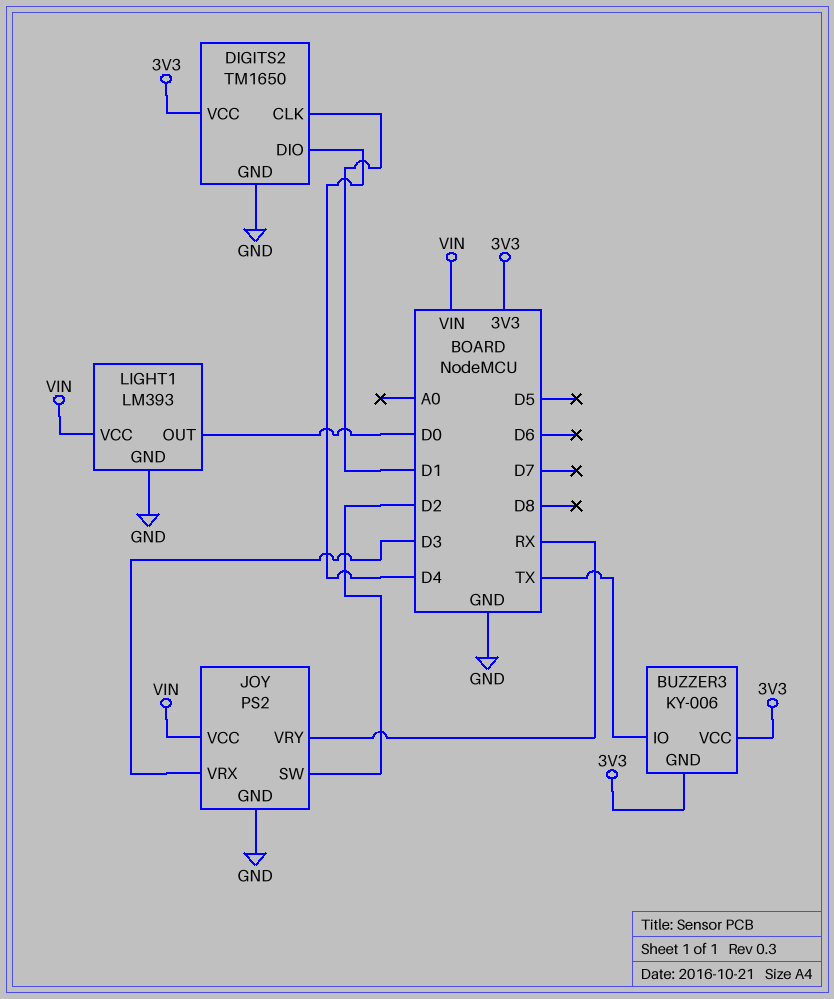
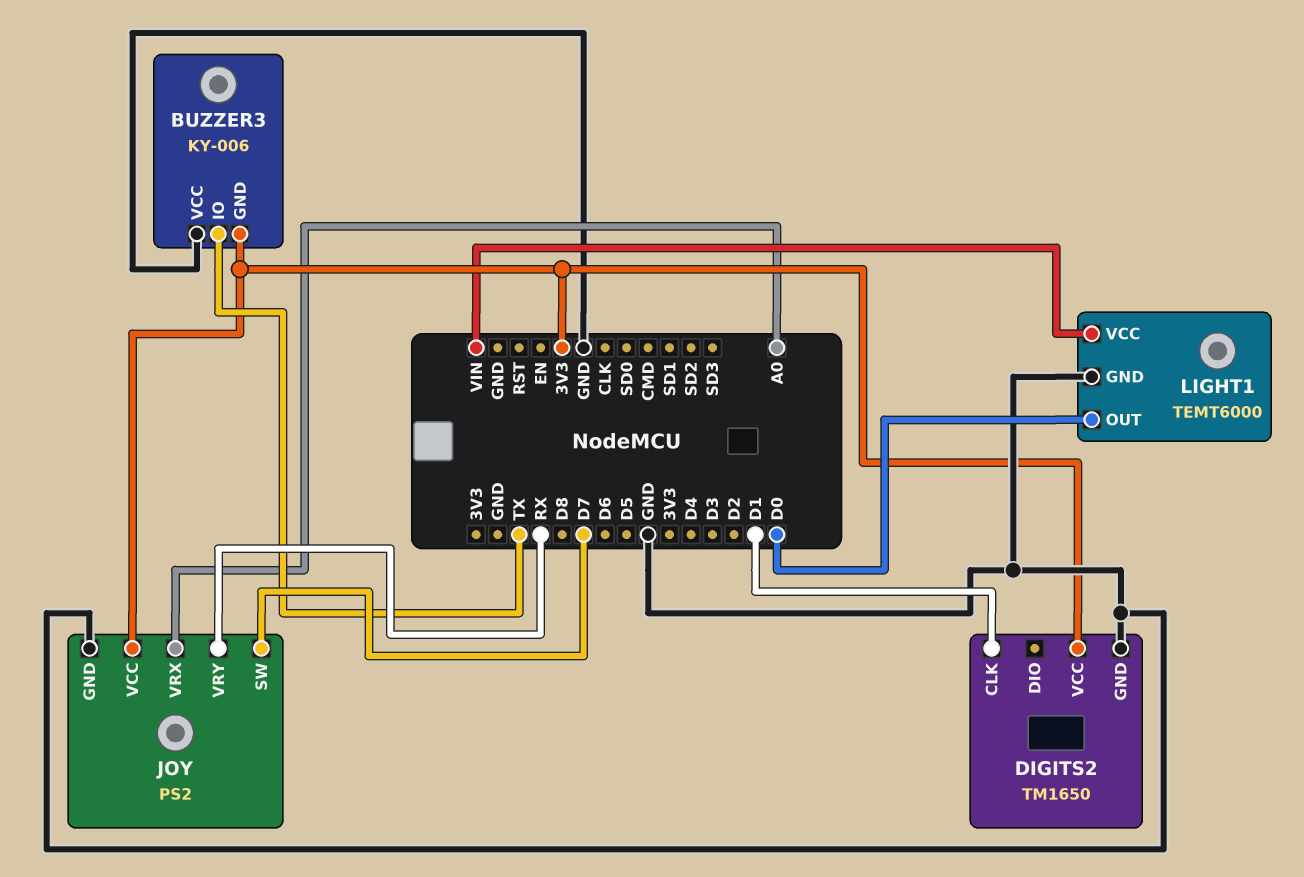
BUZZER3 pin VCC: 3V3 -> GND
DIGITS2 pin DIO: D4 -> none
JOY pin SW: D2 -> D7
JOY pin VCC: VIN -> 3V3
JOY pin VRX: D3 -> A0
LIGHT1: LM393 -> TEMT6000

